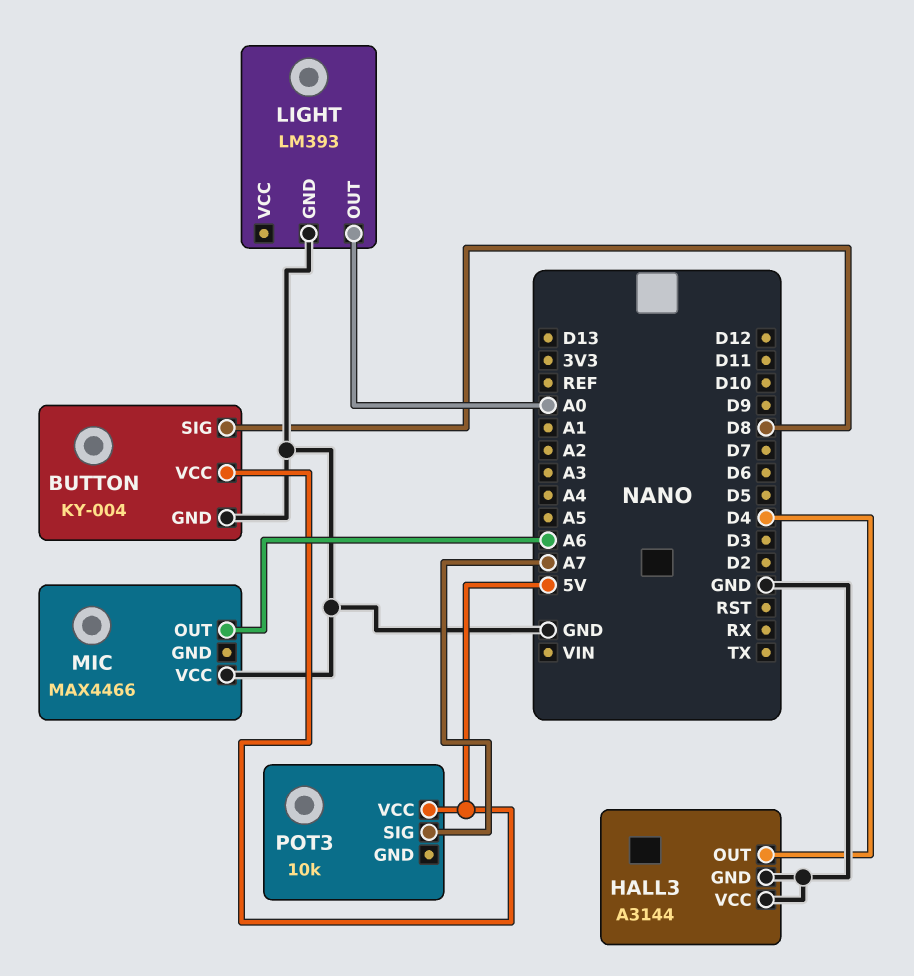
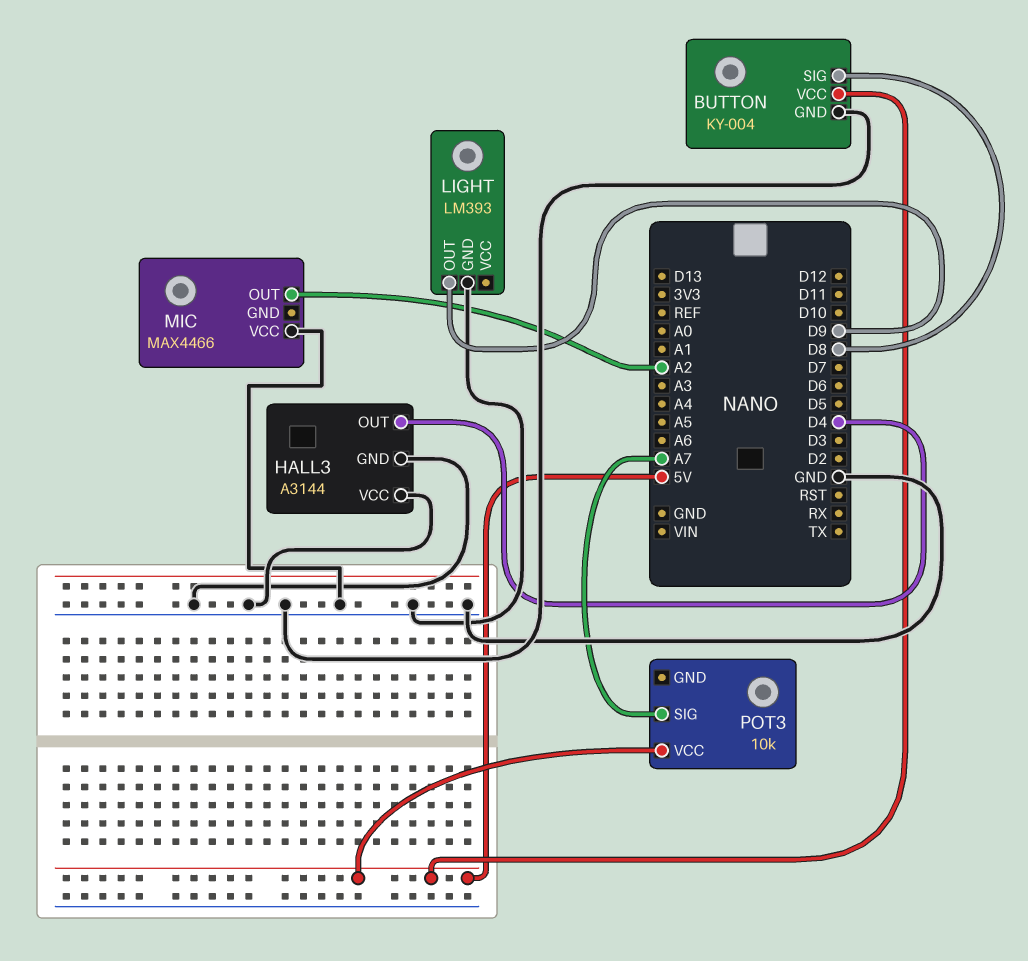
LIGHT pin OUT: A0 -> D9
MIC pin OUT: A6 -> A2

